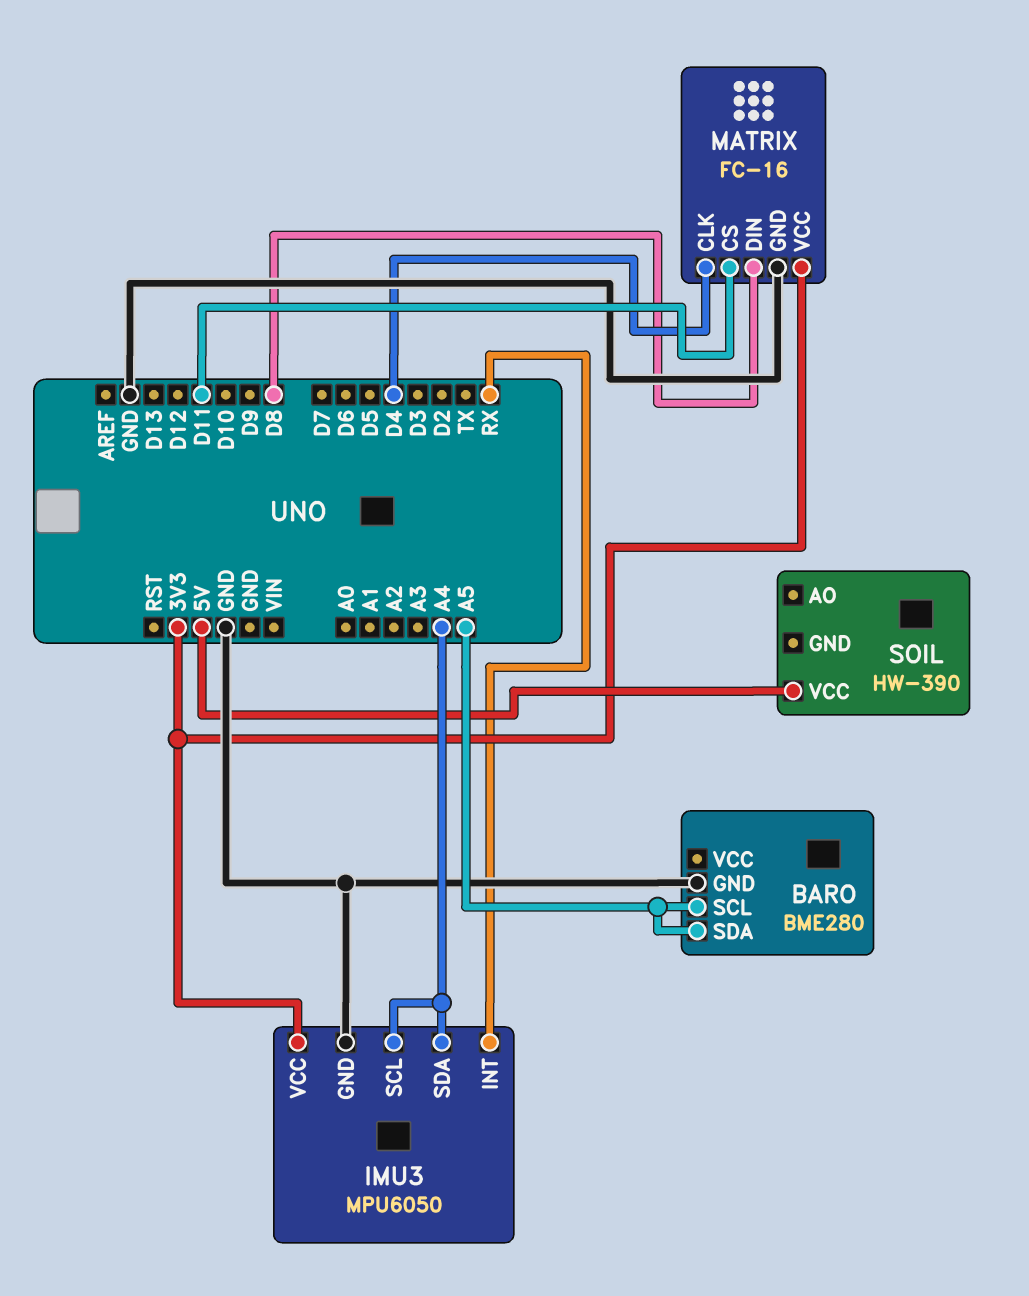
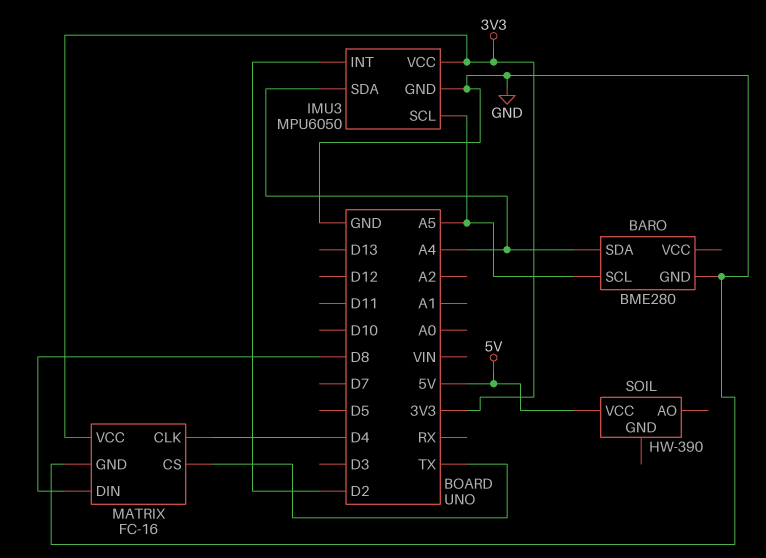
BARO pin SDA: A5 -> A4
IMU3 pin INT: RX -> D2
IMU3 pin SCL: A4 -> A5
MATRIX pin CS: D11 -> TX

